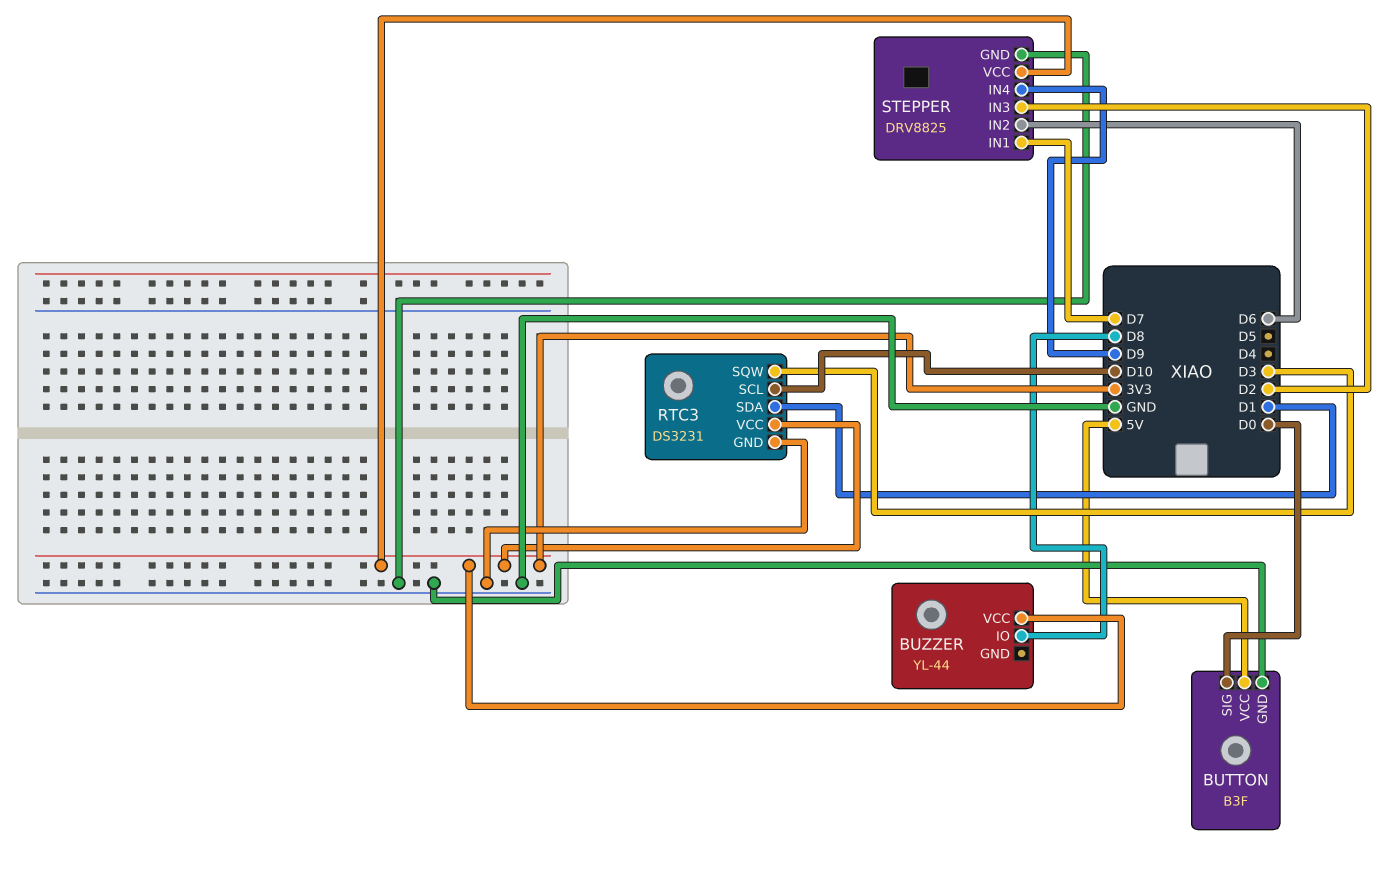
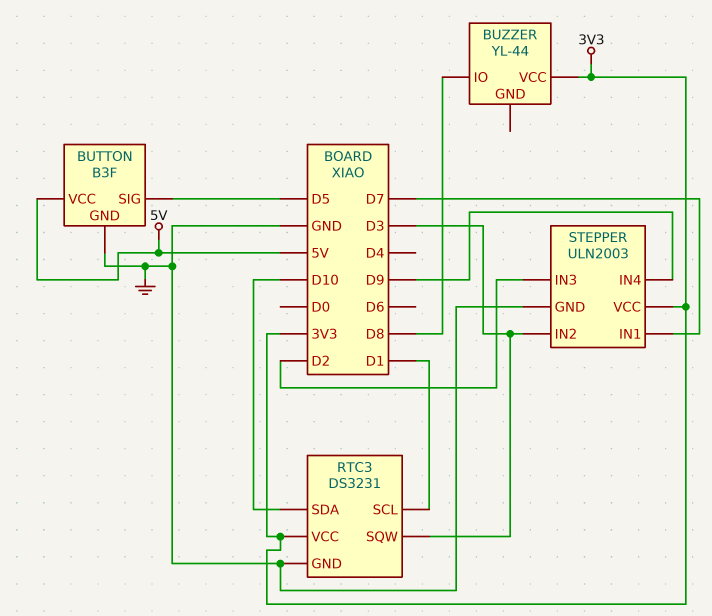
BUTTON pin SIG: D0 -> D5
RTC3 pin SCL: D10 -> D1
RTC3 pin SDA: D1 -> D10
STEPPER: DRV8825 -> ULN2003
STEPPER pin IN2: D6 -> D3

